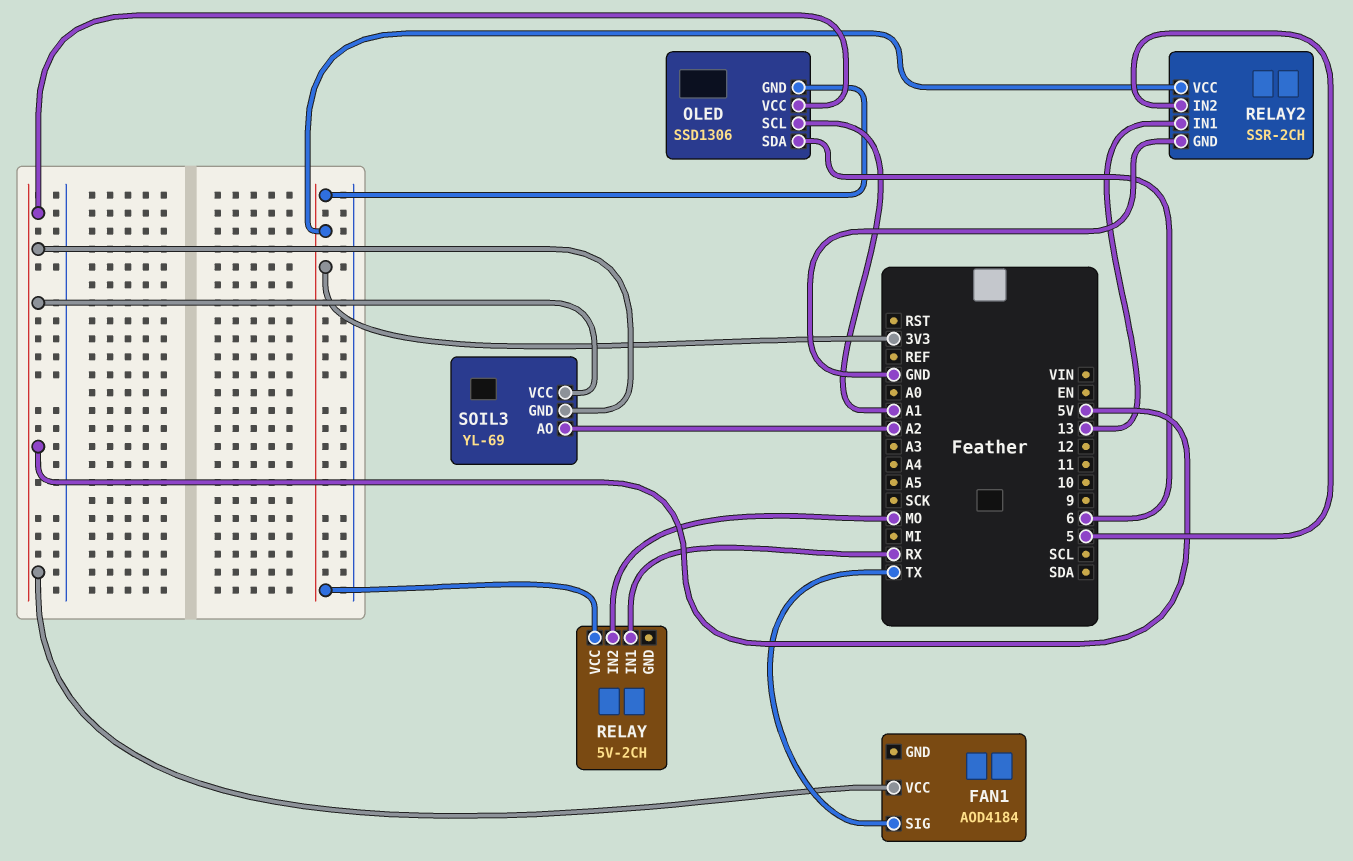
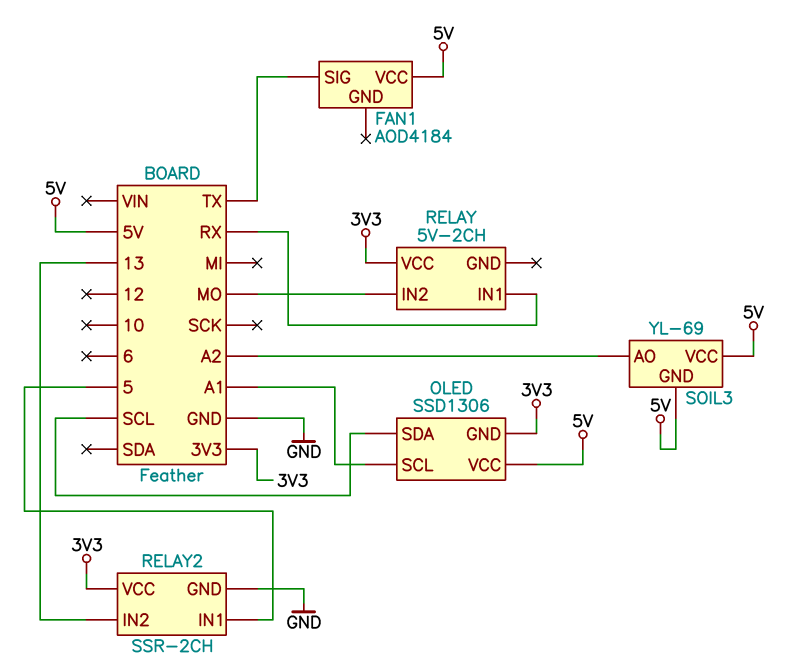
OLED pin SDA: 6 -> SCL
RELAY2 pin IN1: 13 -> 5
RELAY2 pin IN2: 5 -> 13

